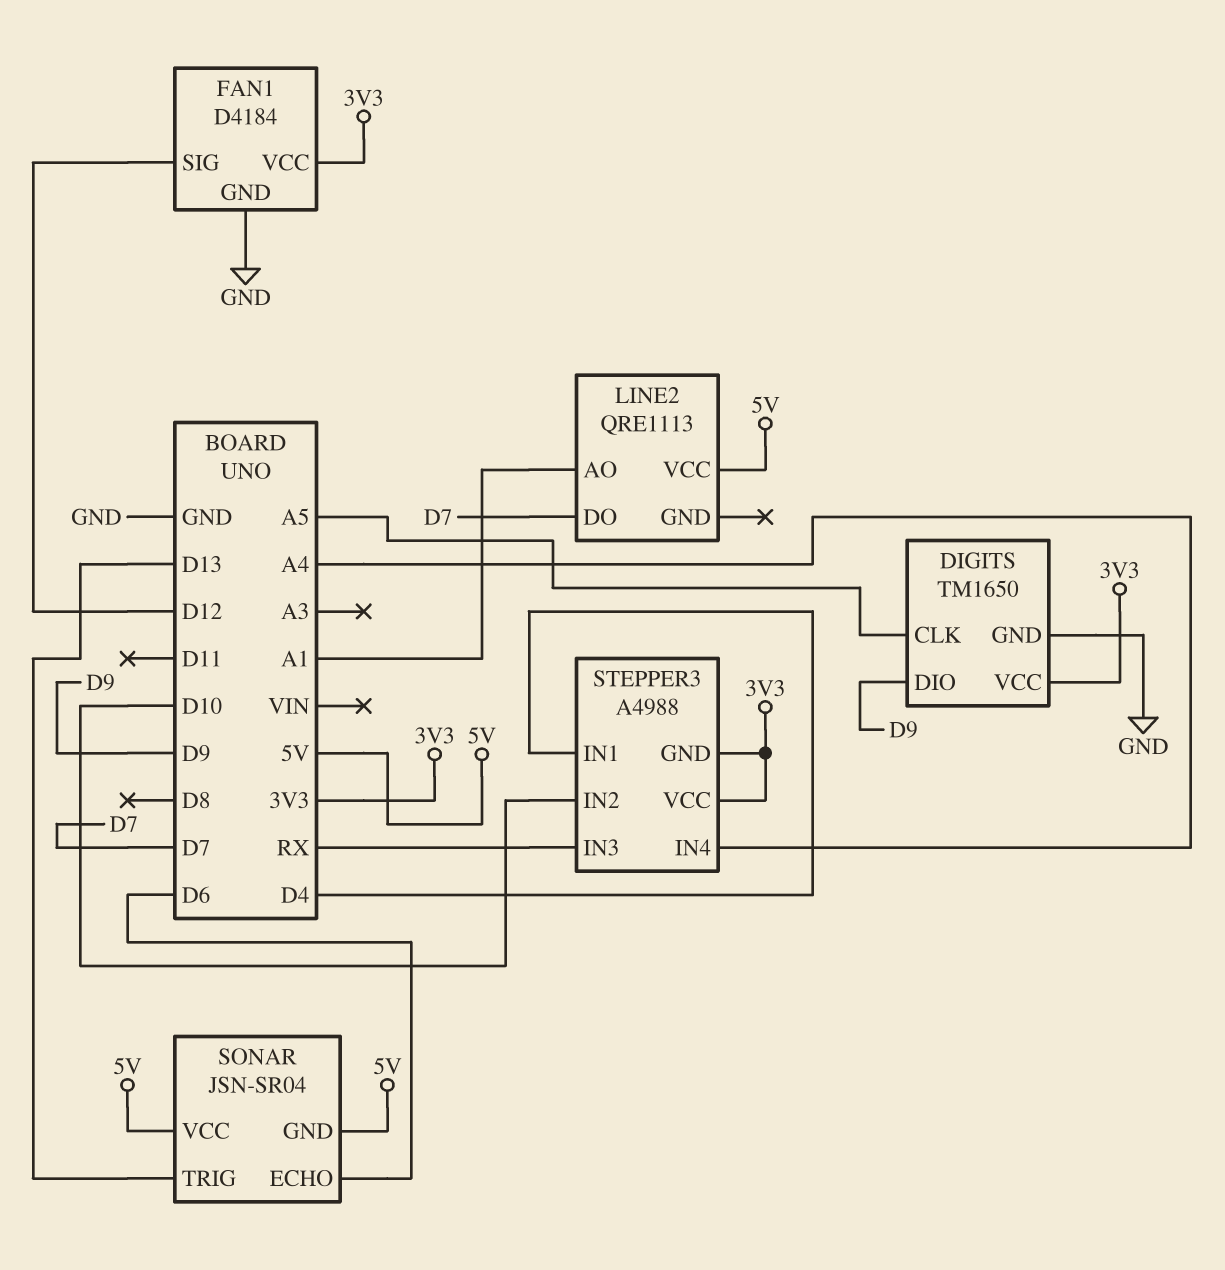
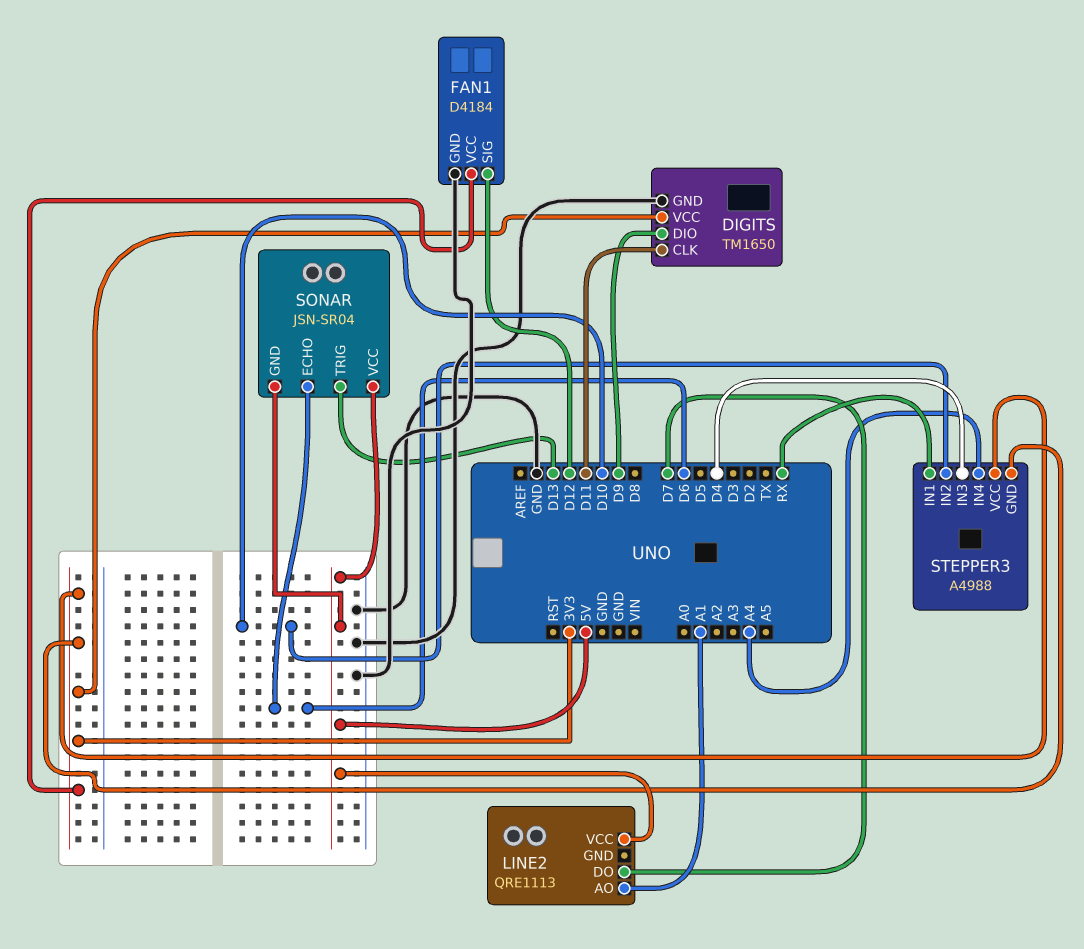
DIGITS pin CLK: A5 -> D11
STEPPER3 pin IN1: D4 -> RX
STEPPER3 pin IN3: RX -> D4

